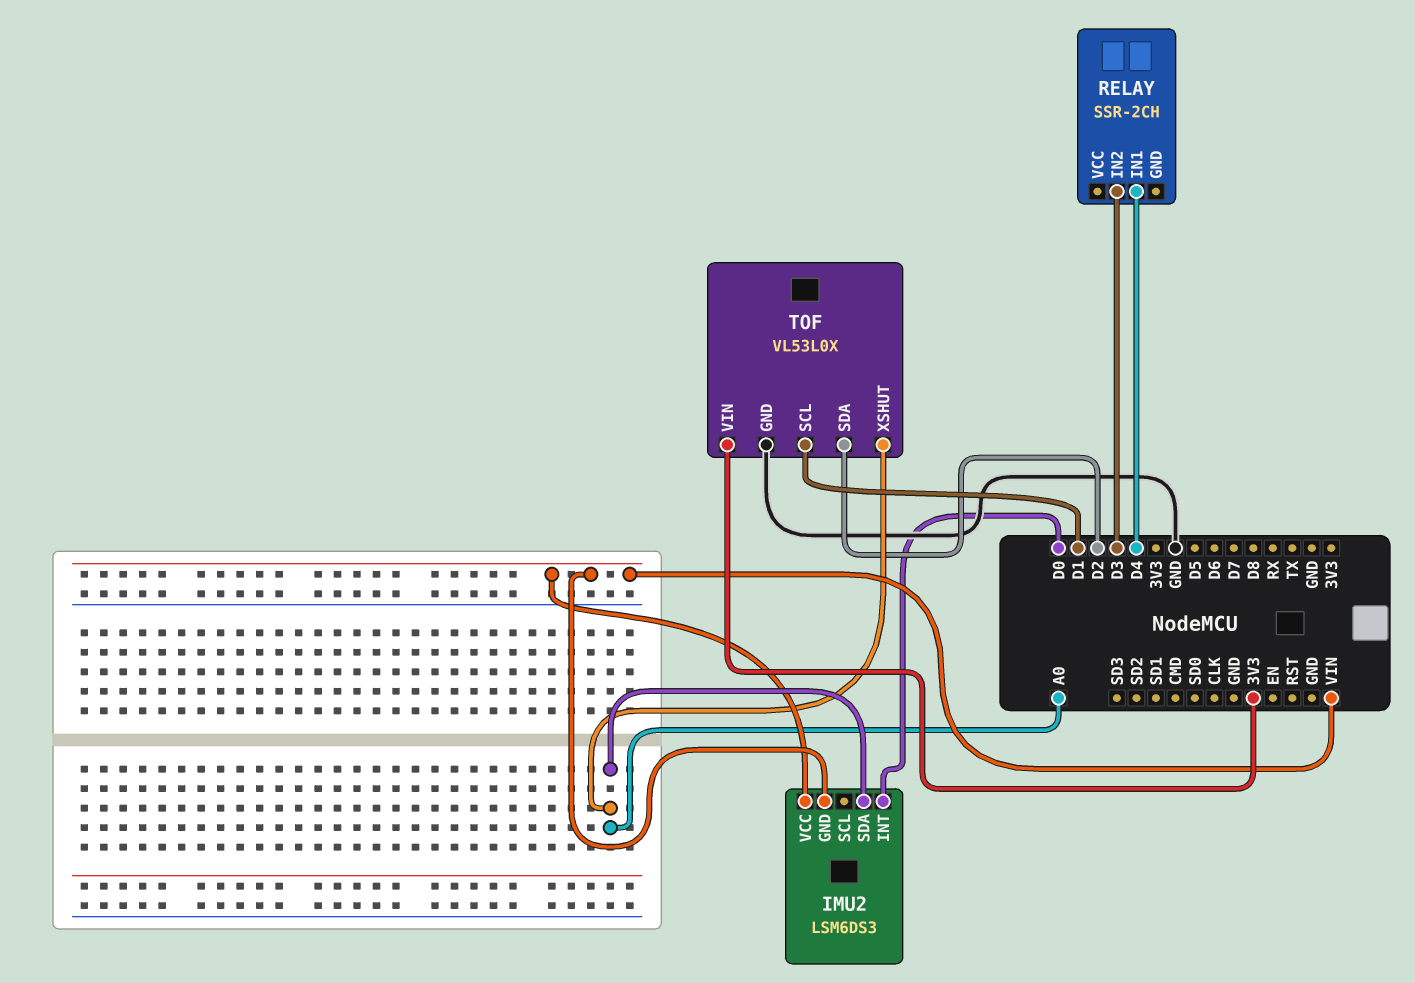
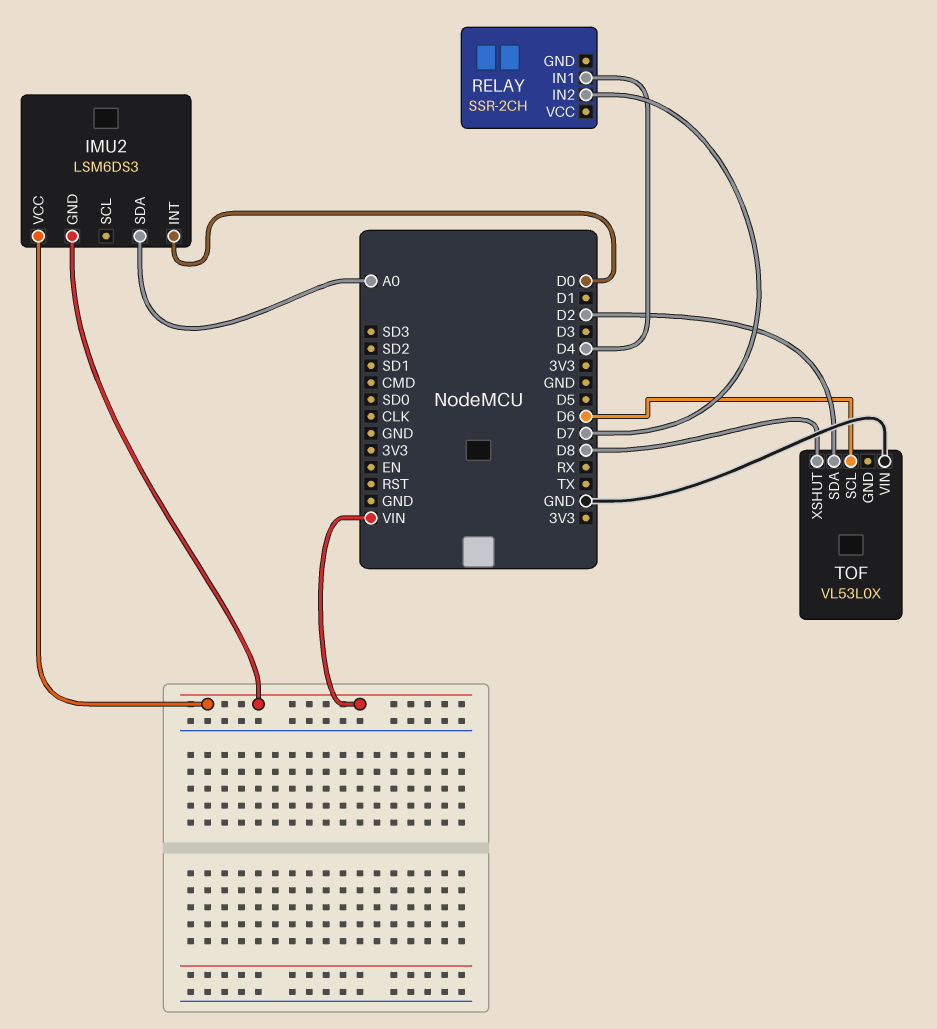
RELAY pin IN2: D3 -> D7
TOF pin GND: GND -> none
TOF pin SCL: D1 -> D6
TOF pin VIN: 3V3 -> GND
TOF pin XSHUT: A0 -> D8

